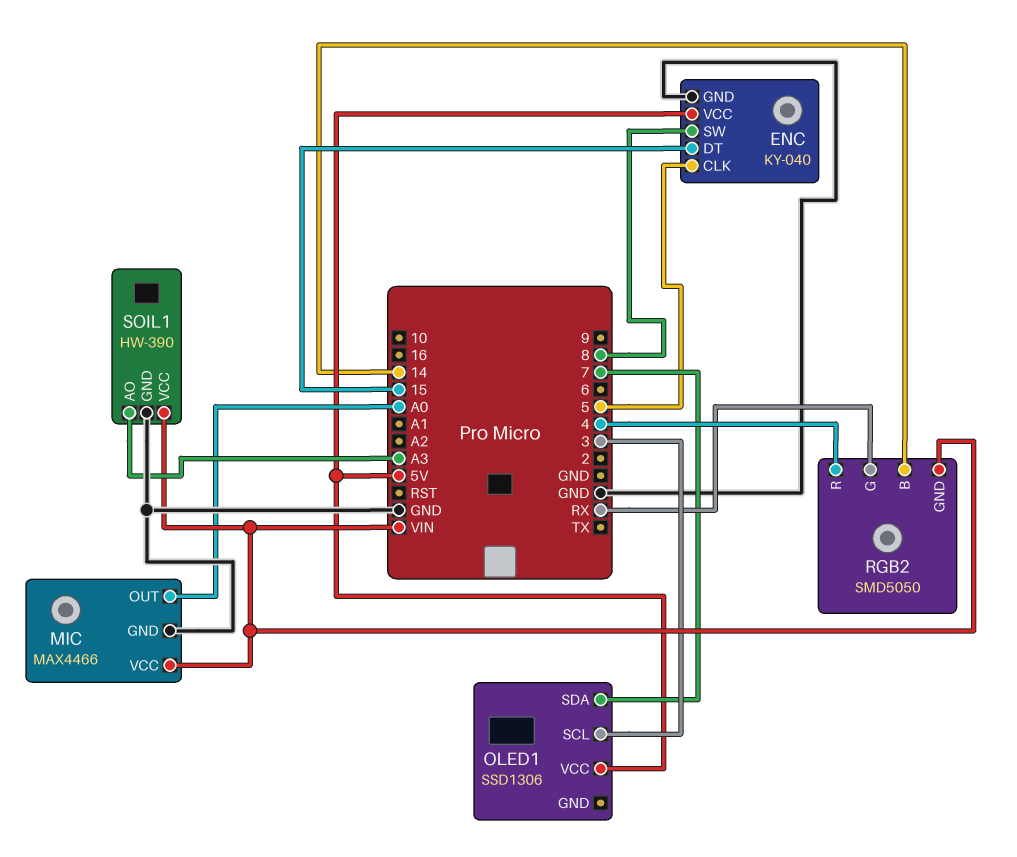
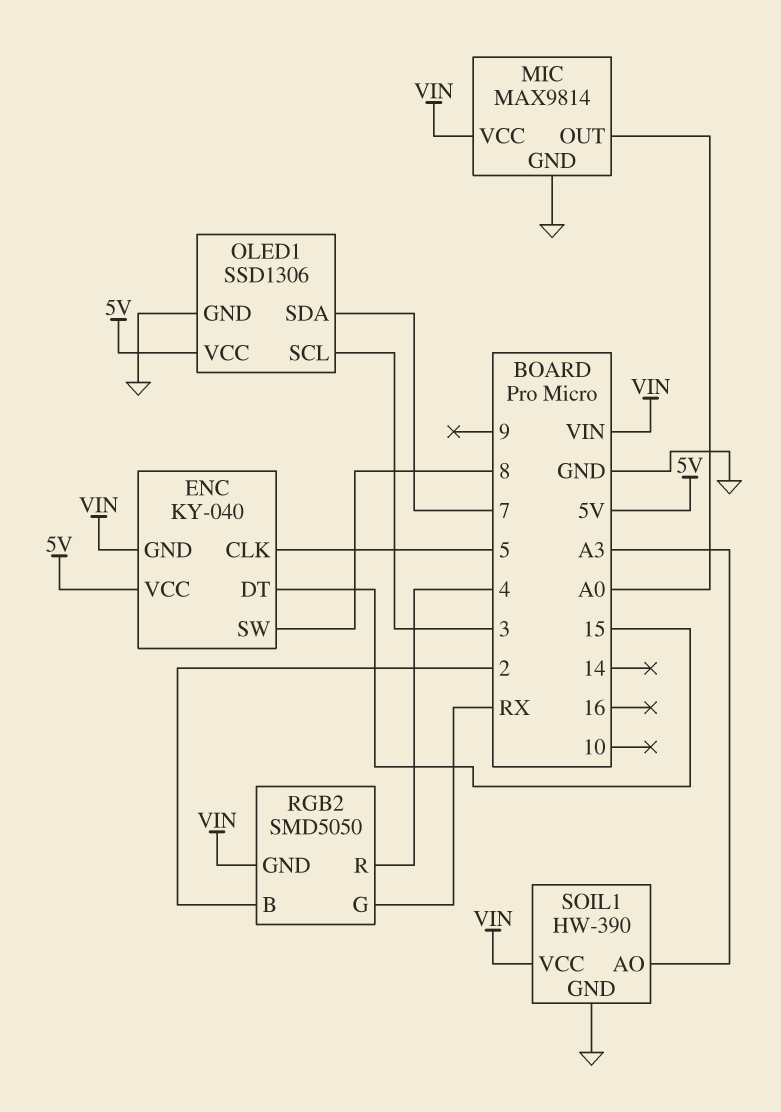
ENC pin GND: GND -> VIN
MIC: MAX4466 -> MAX9814
OLED1 pin GND: none -> GND
RGB2 pin B: 14 -> 2

